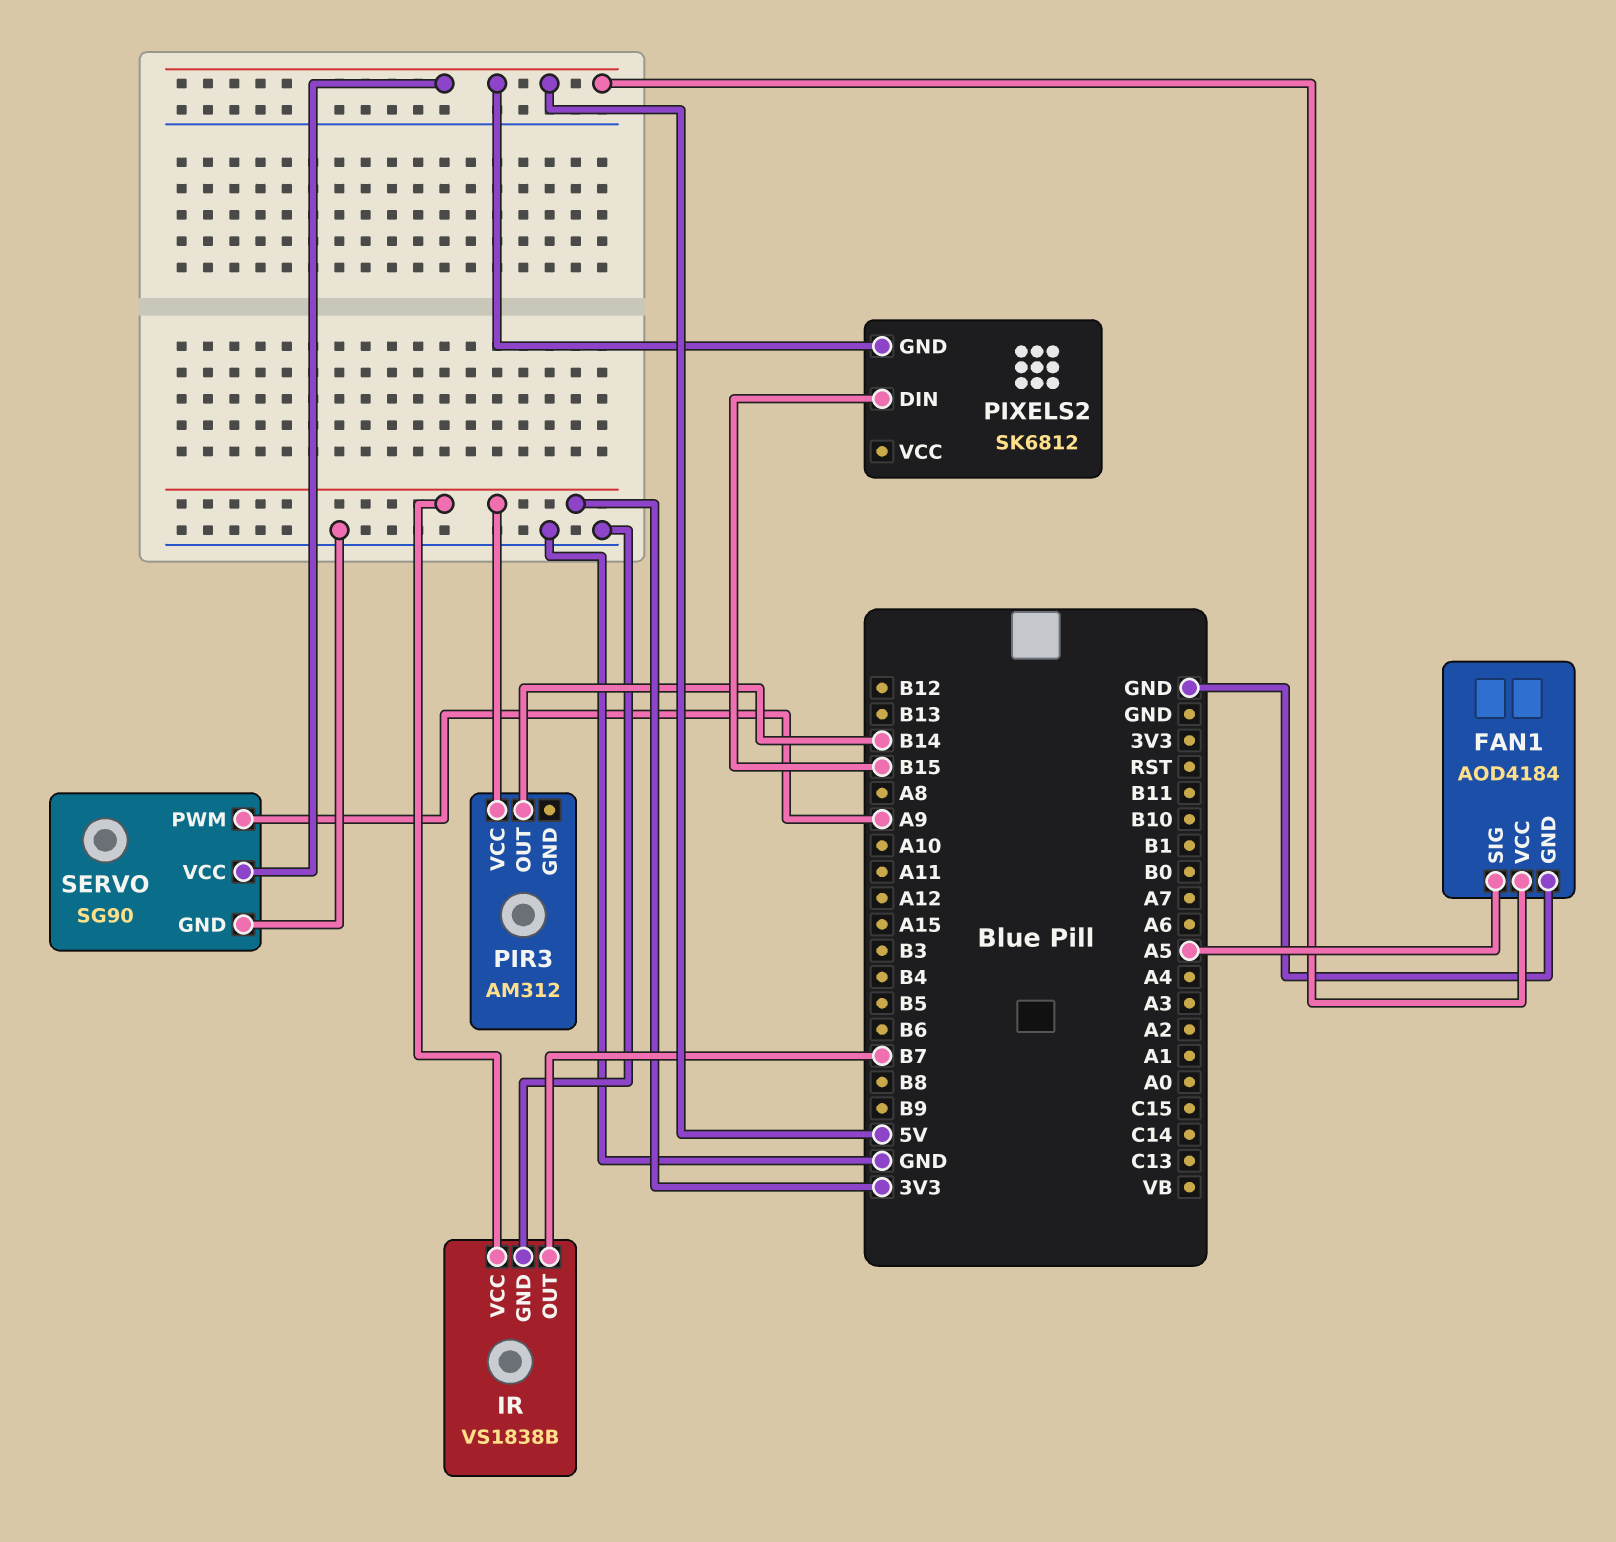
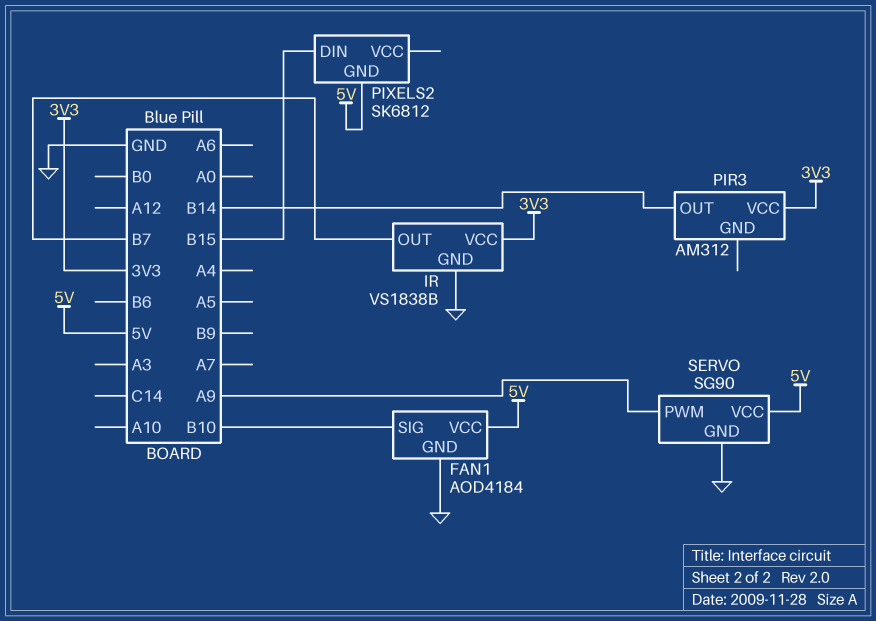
FAN1 pin SIG: A5 -> B10

